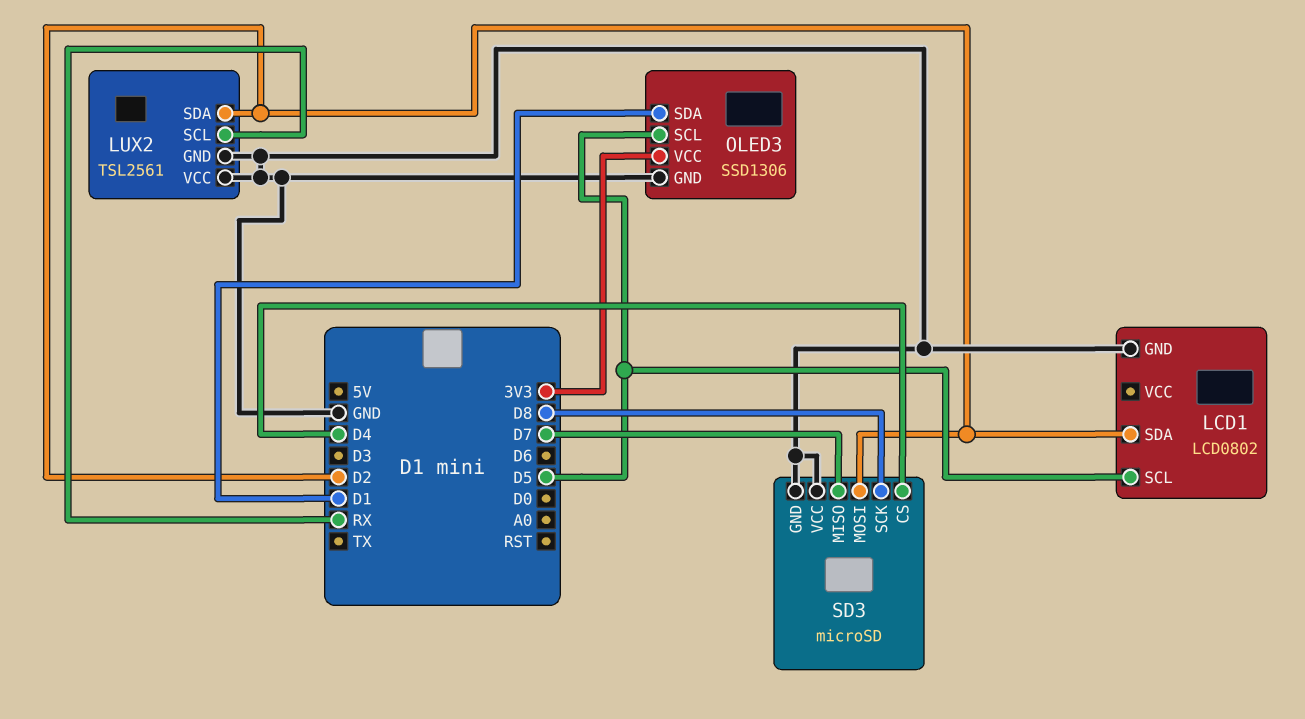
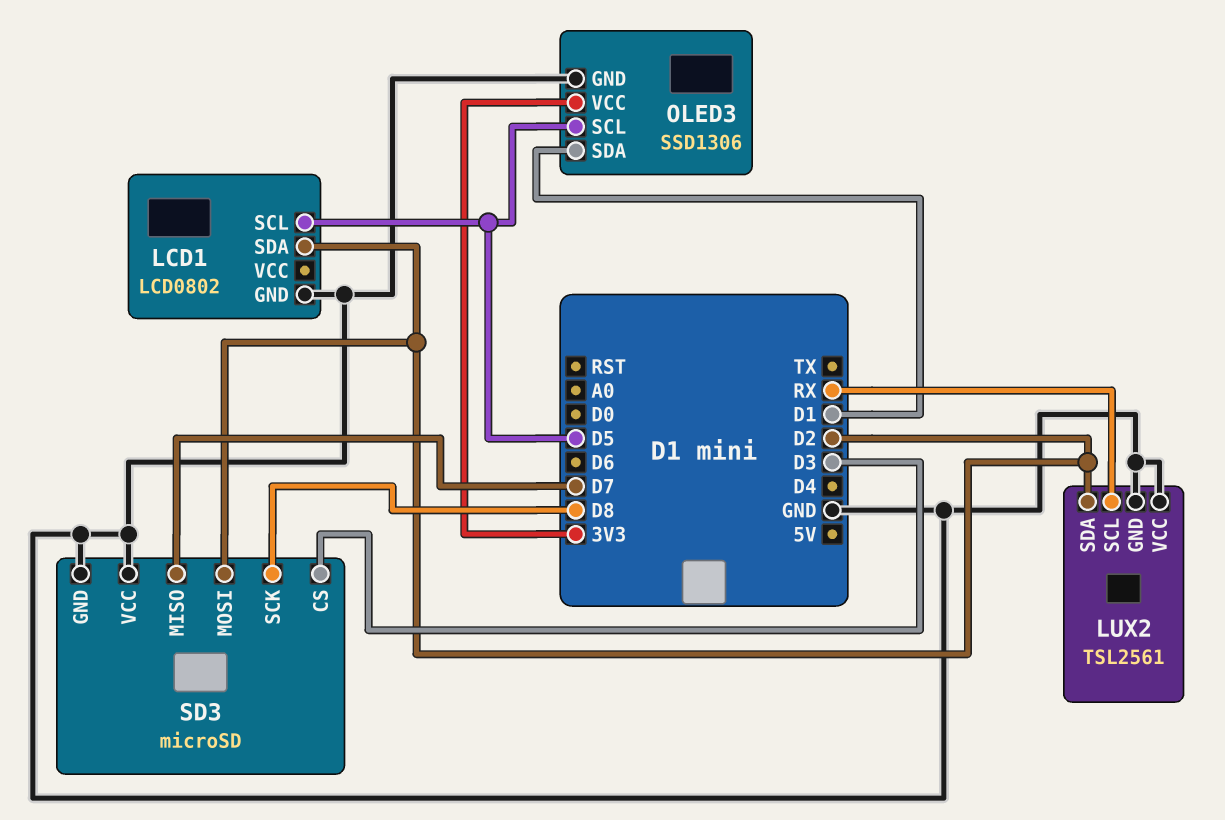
SD3 pin CS: D4 -> D3

